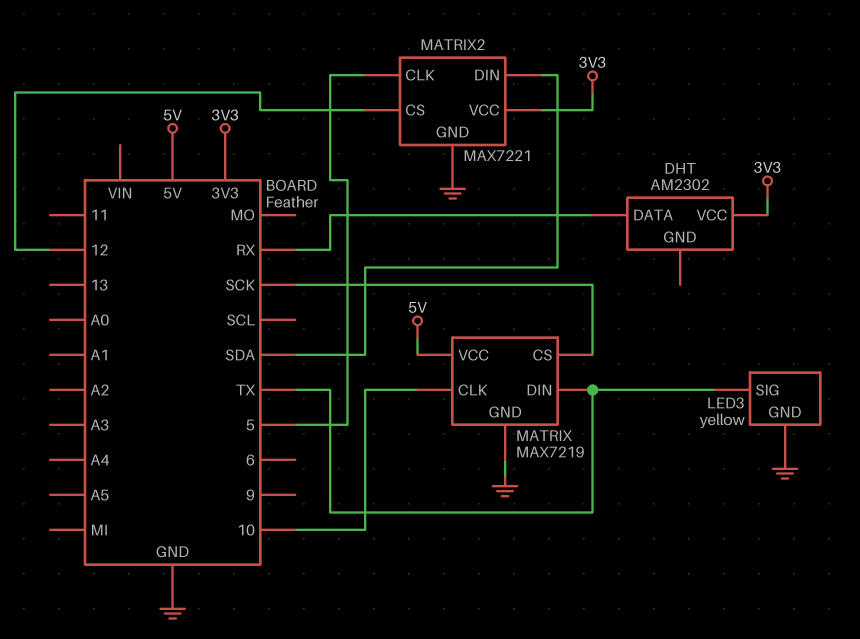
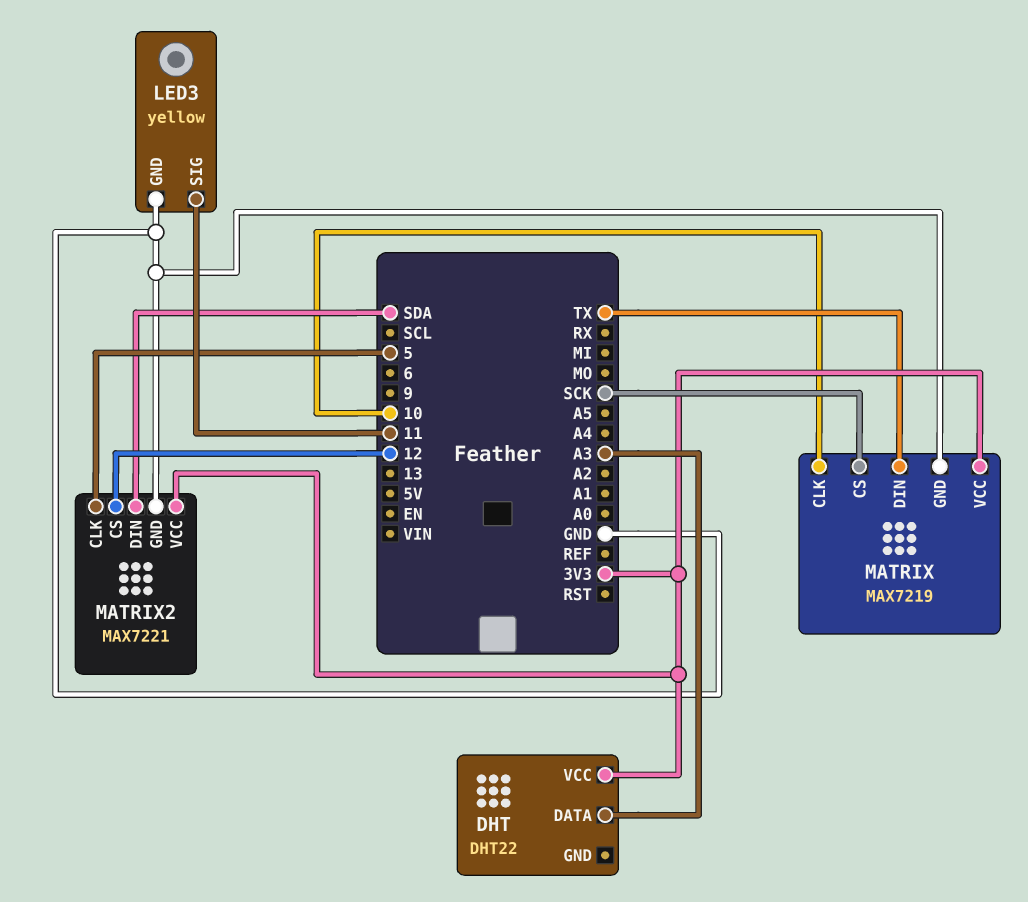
DHT: AM2302 -> DHT22
DHT pin DATA: RX -> A3
LED3 pin SIG: TX -> 11
MATRIX pin VCC: 5V -> 3V3

